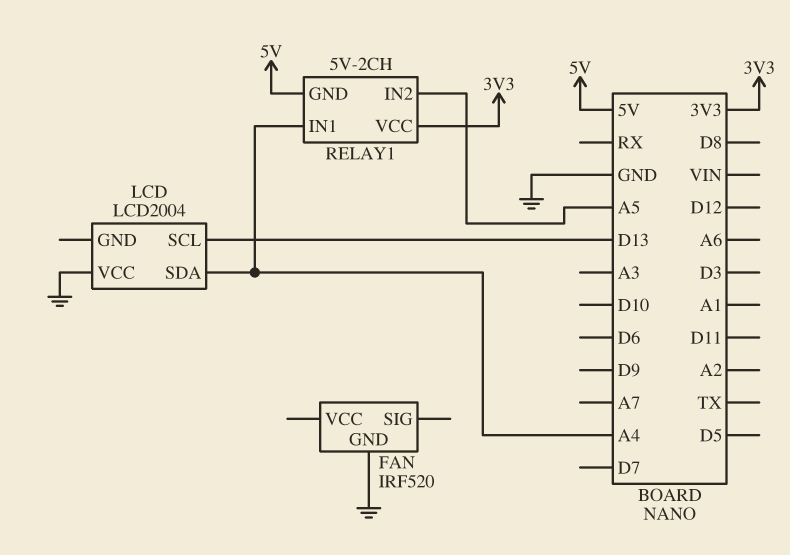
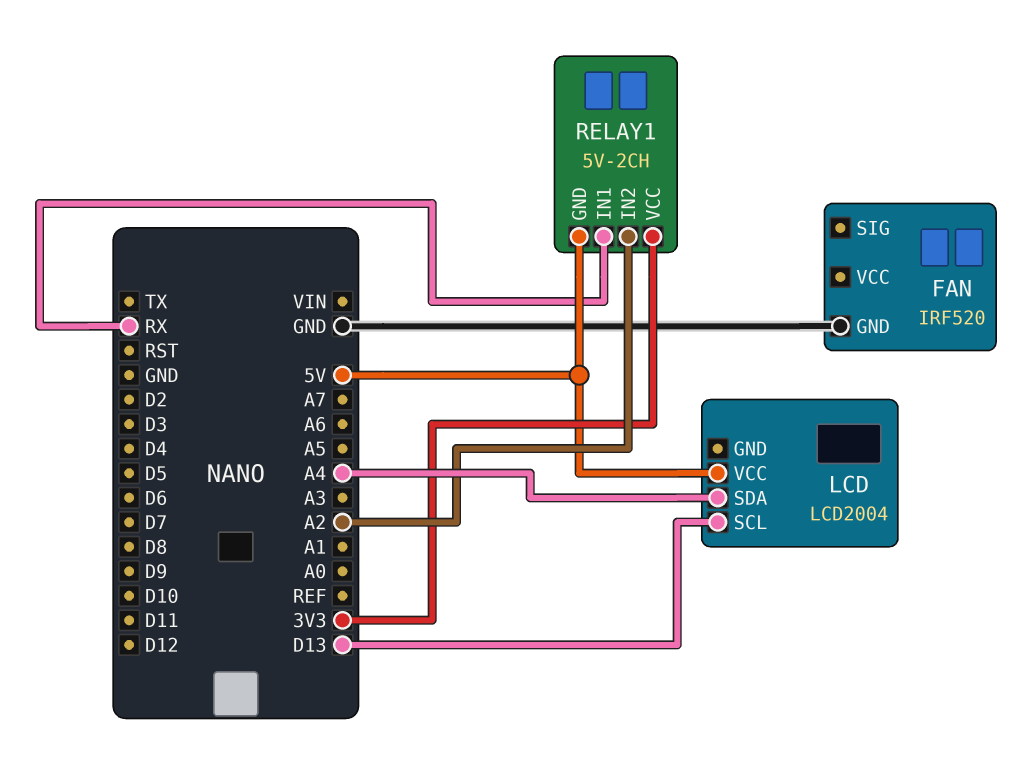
LCD pin VCC: GND -> 5V
RELAY1 pin IN1: A4 -> RX
RELAY1 pin IN2: A5 -> A2

